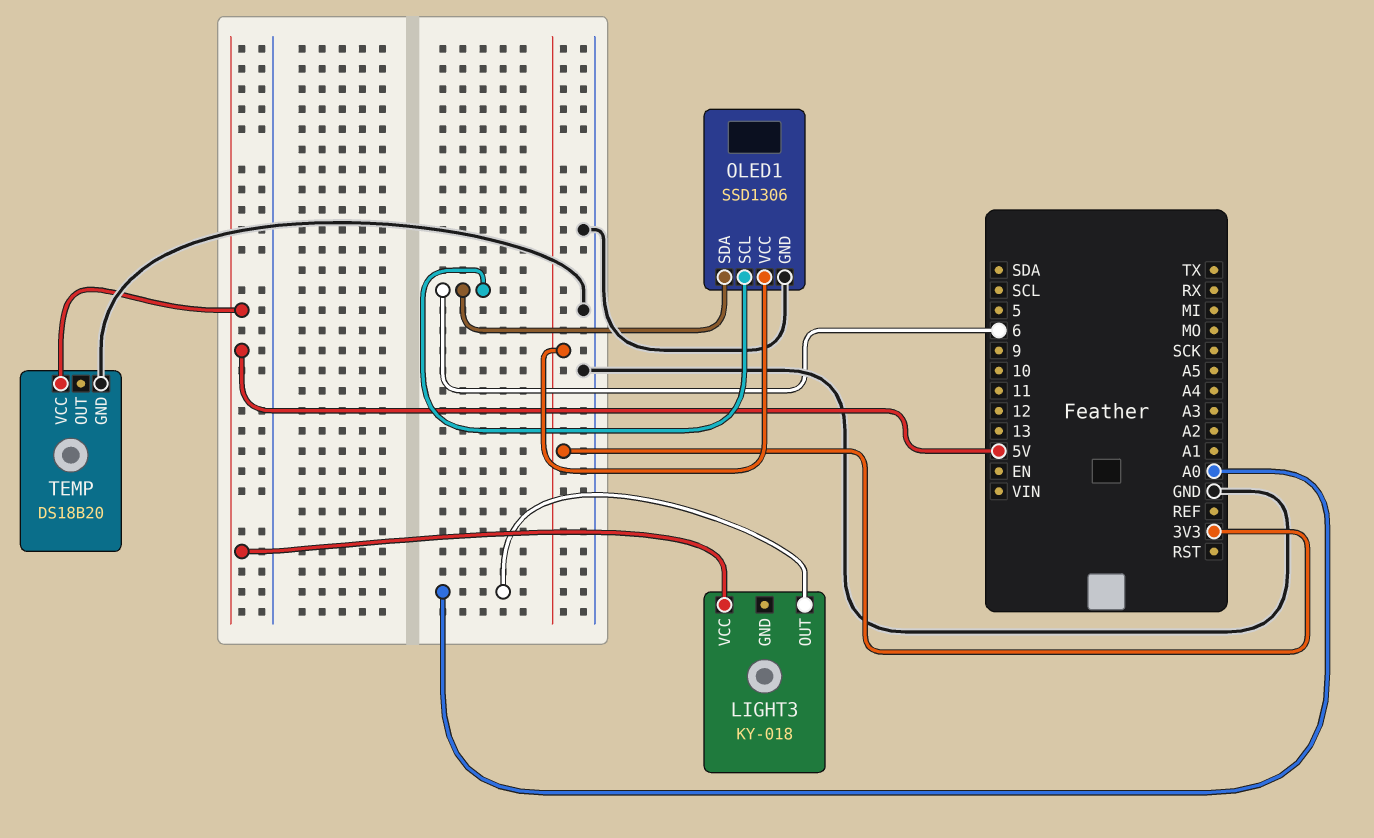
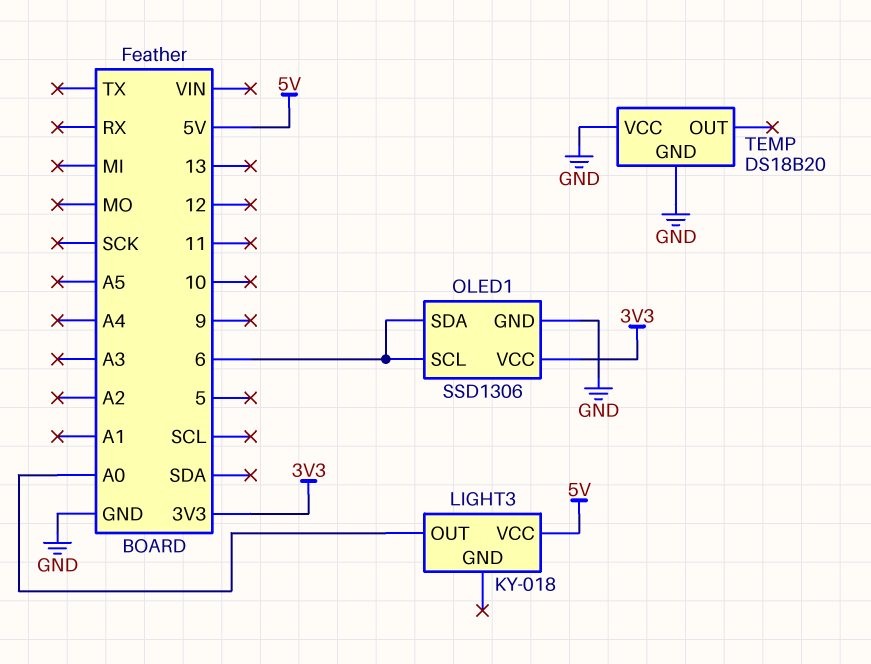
TEMP pin VCC: 5V -> GND

